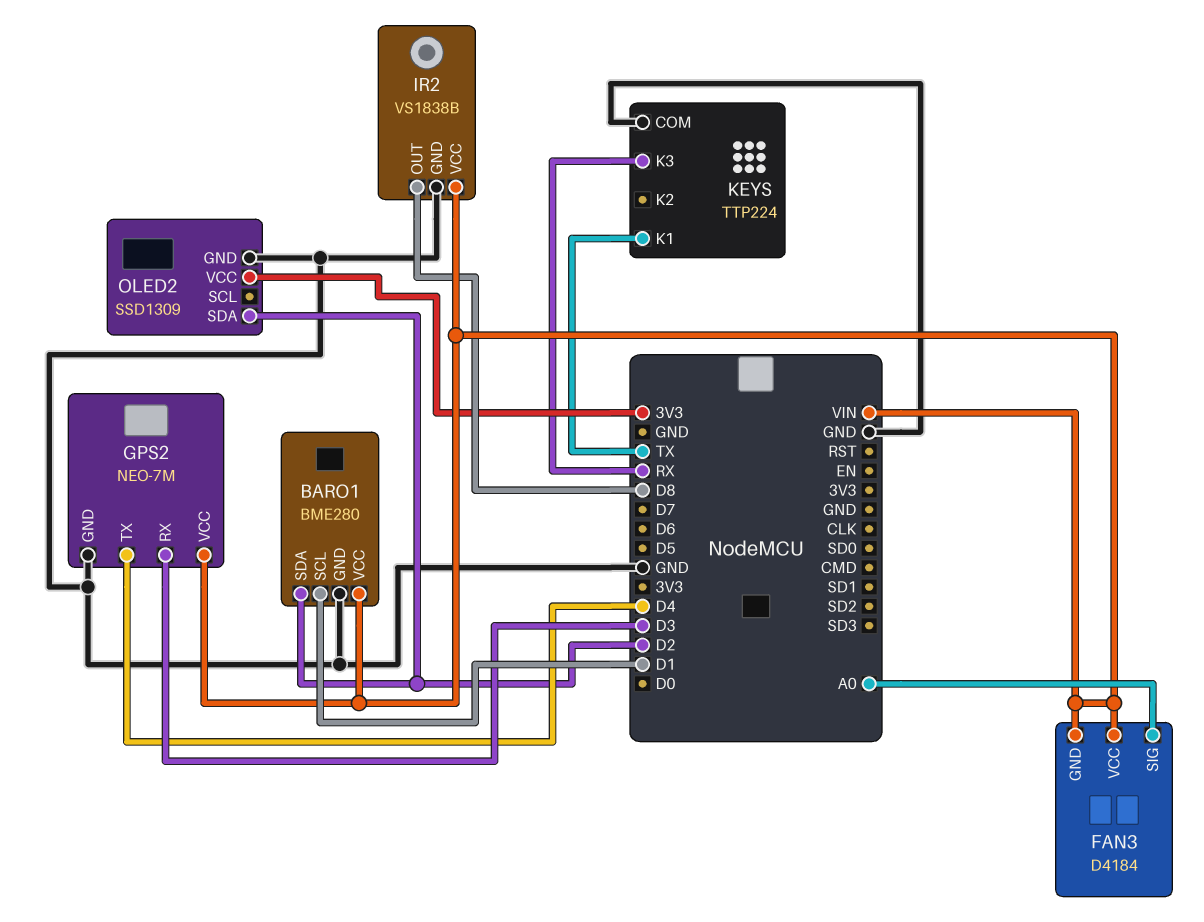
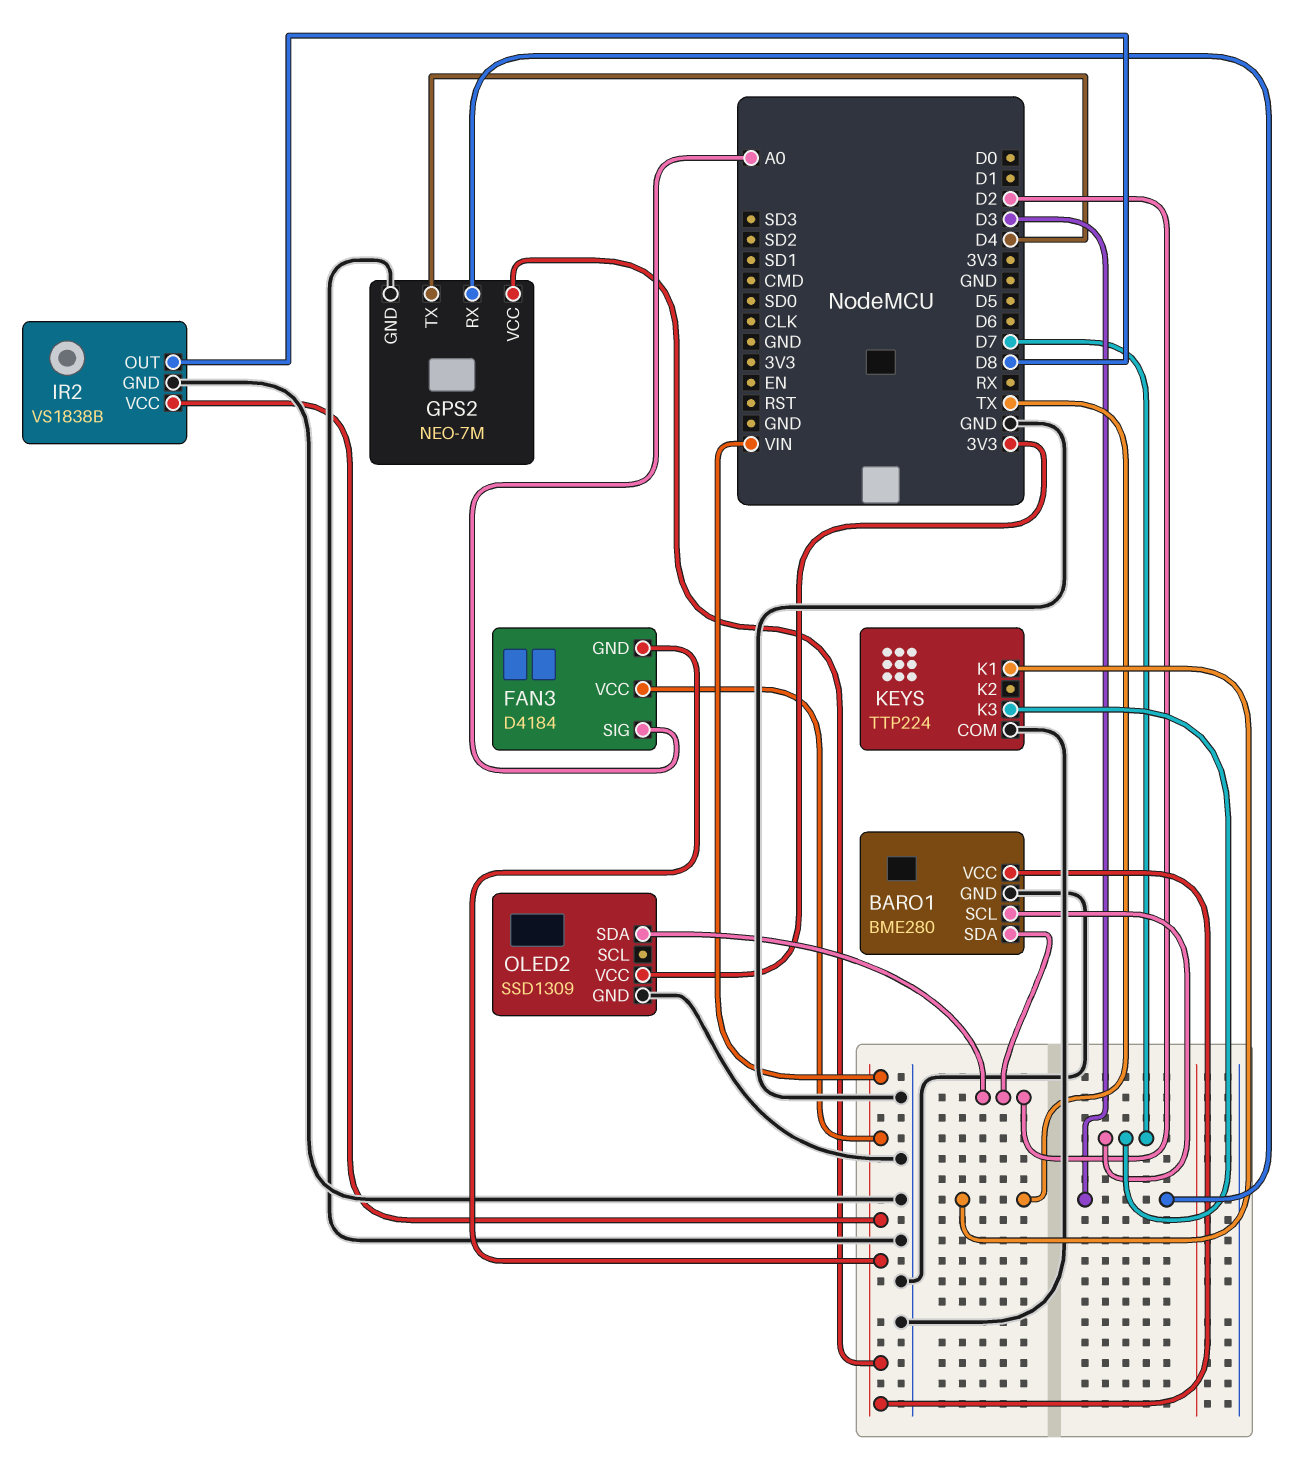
BARO1 pin SCL: D1 -> D7
KEYS pin K3: RX -> D7

